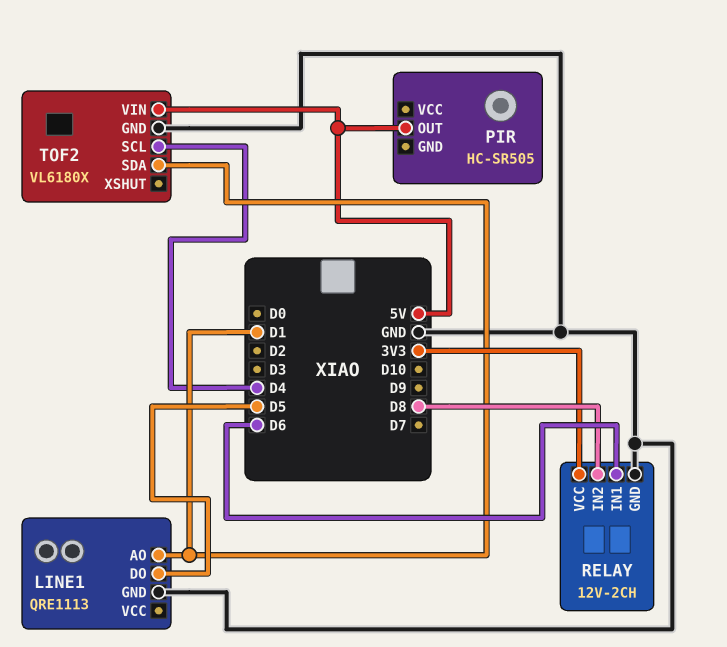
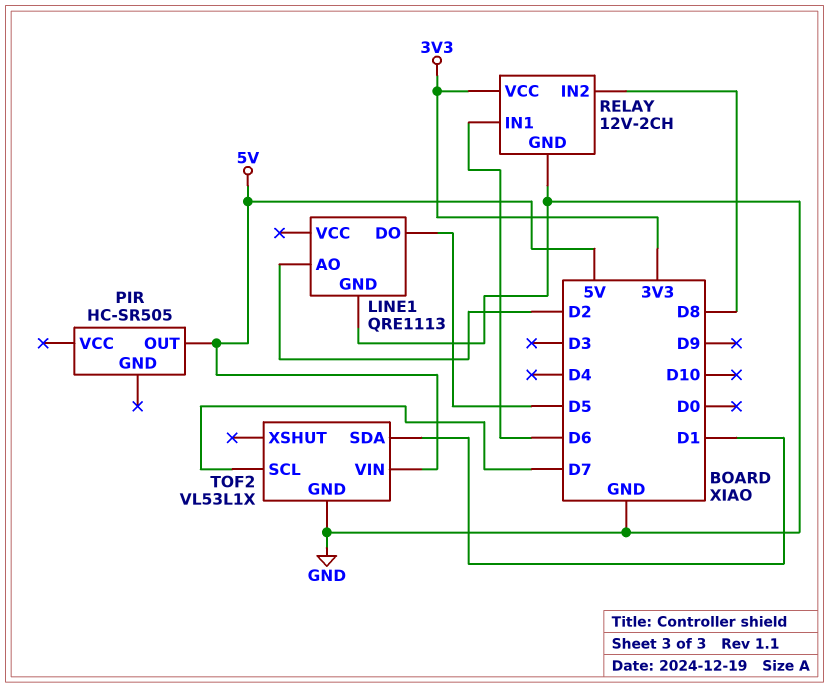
LINE1 pin AO: D1 -> D2
TOF2: VL6180X -> VL53L1X
TOF2 pin SCL: D4 -> D7

